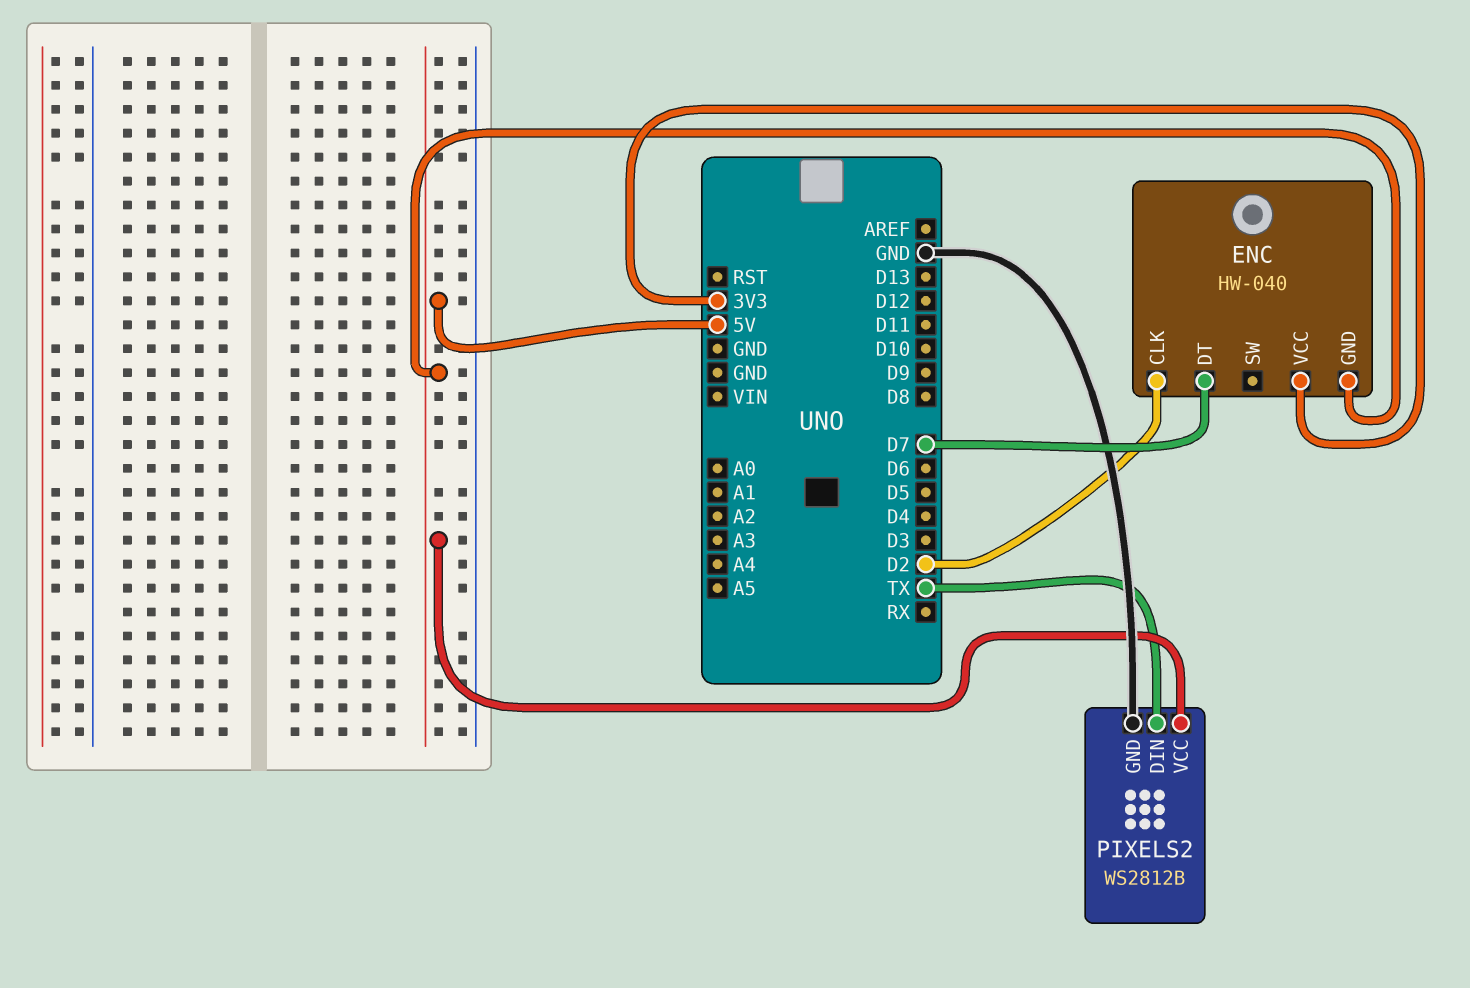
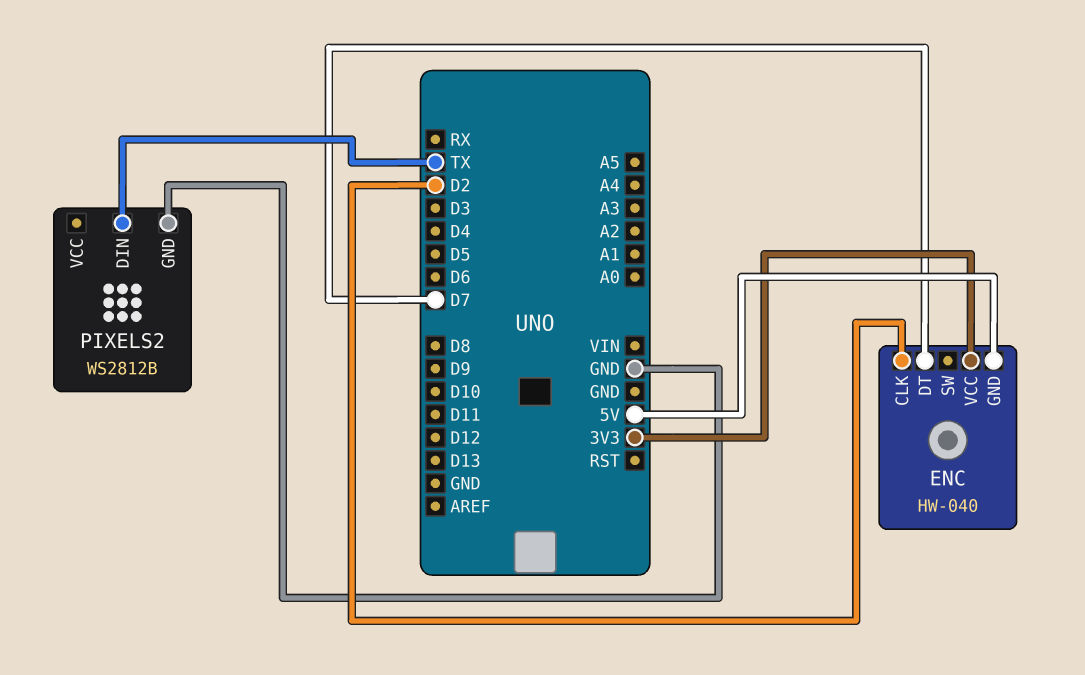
PIXELS2 pin VCC: 5V -> none

